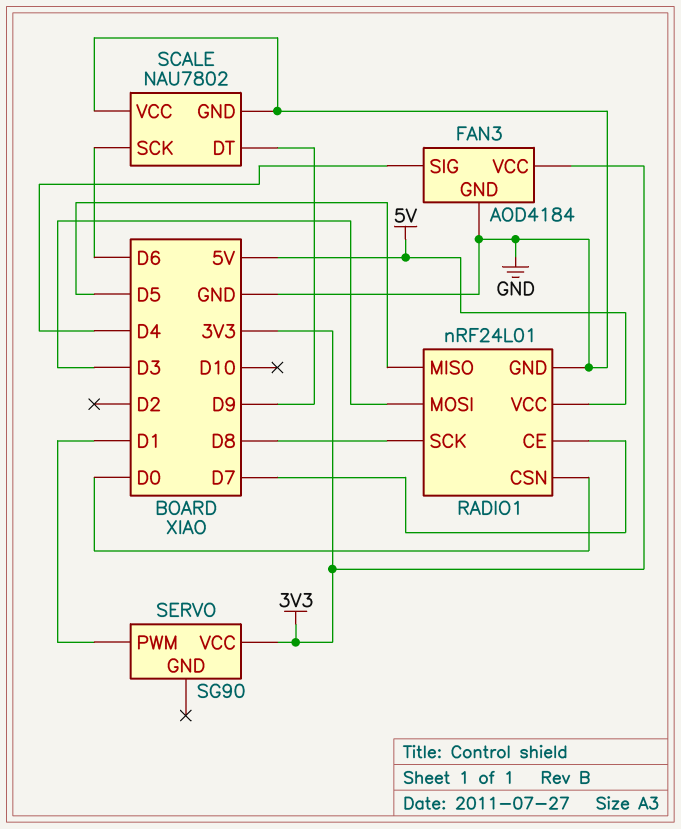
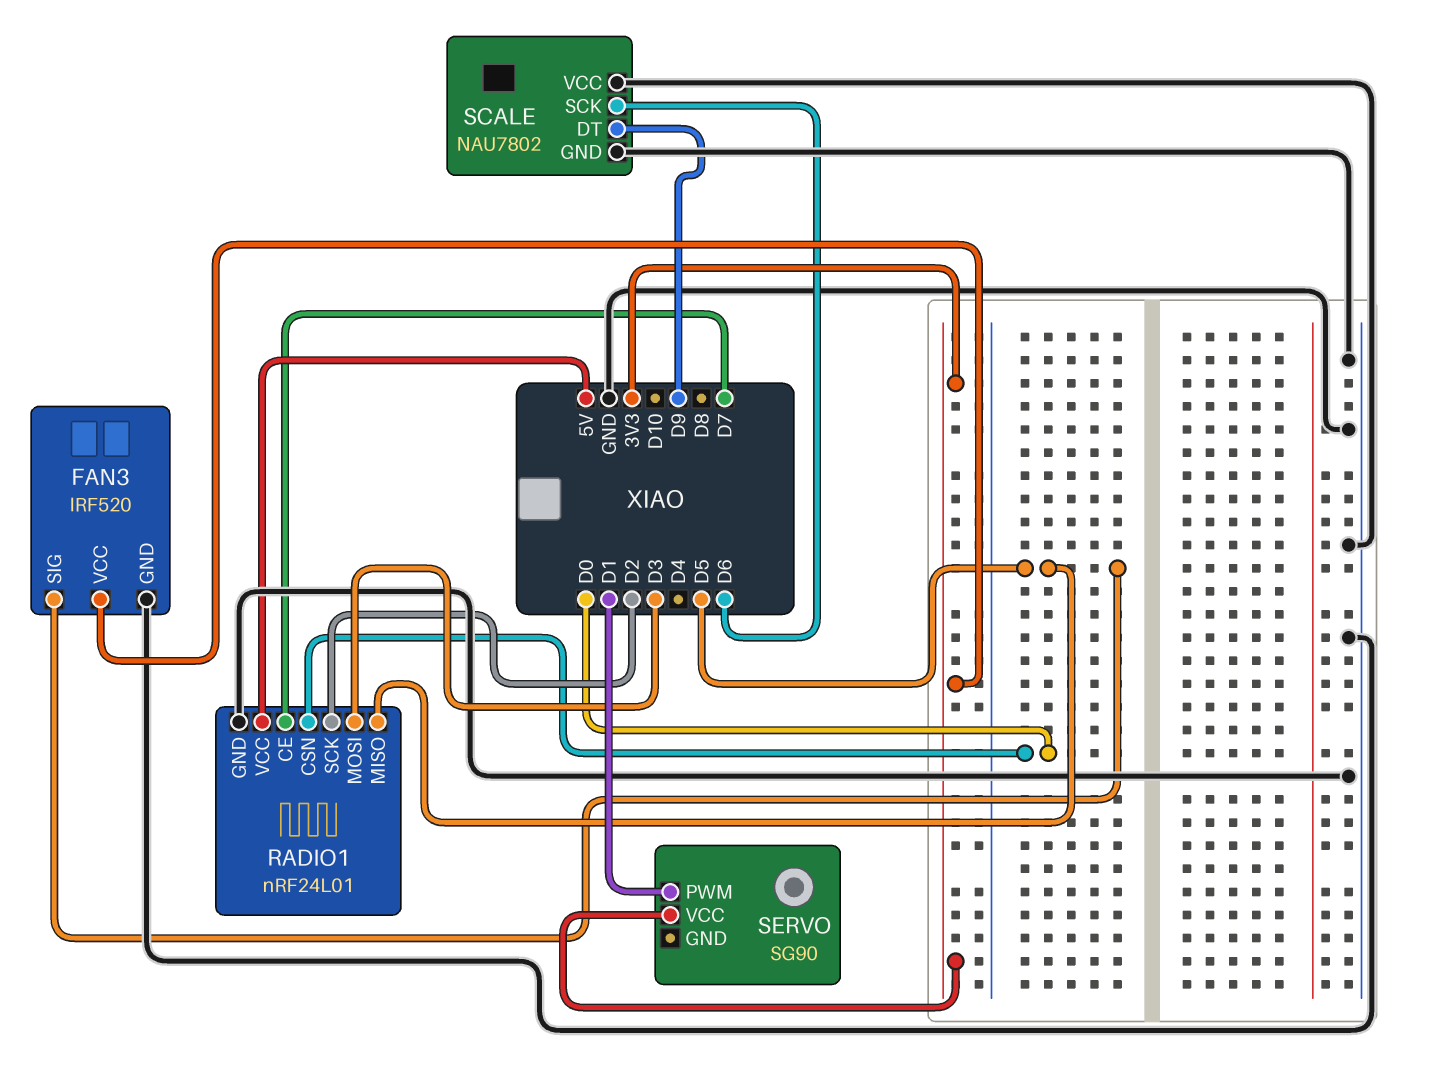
FAN3: AOD4184 -> IRF520
FAN3 pin SIG: D4 -> D5
RADIO1 pin SCK: D8 -> D2

